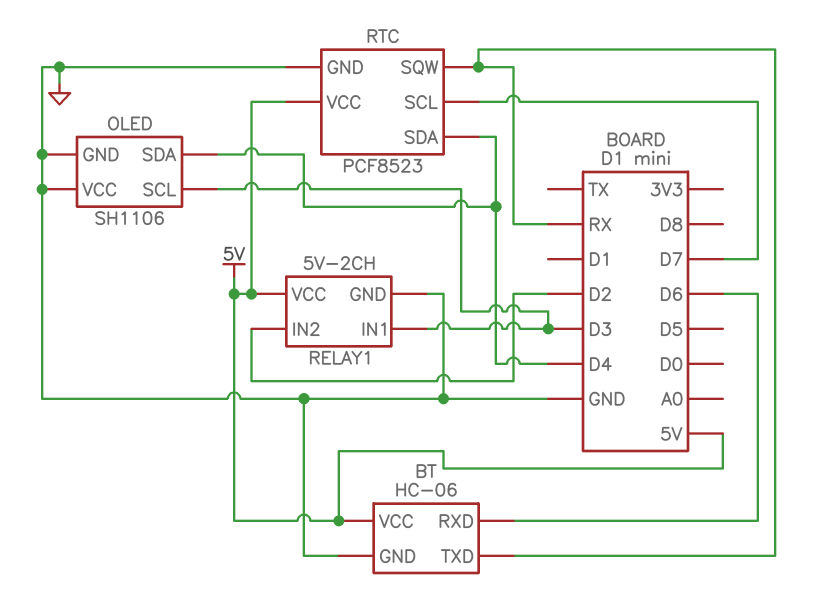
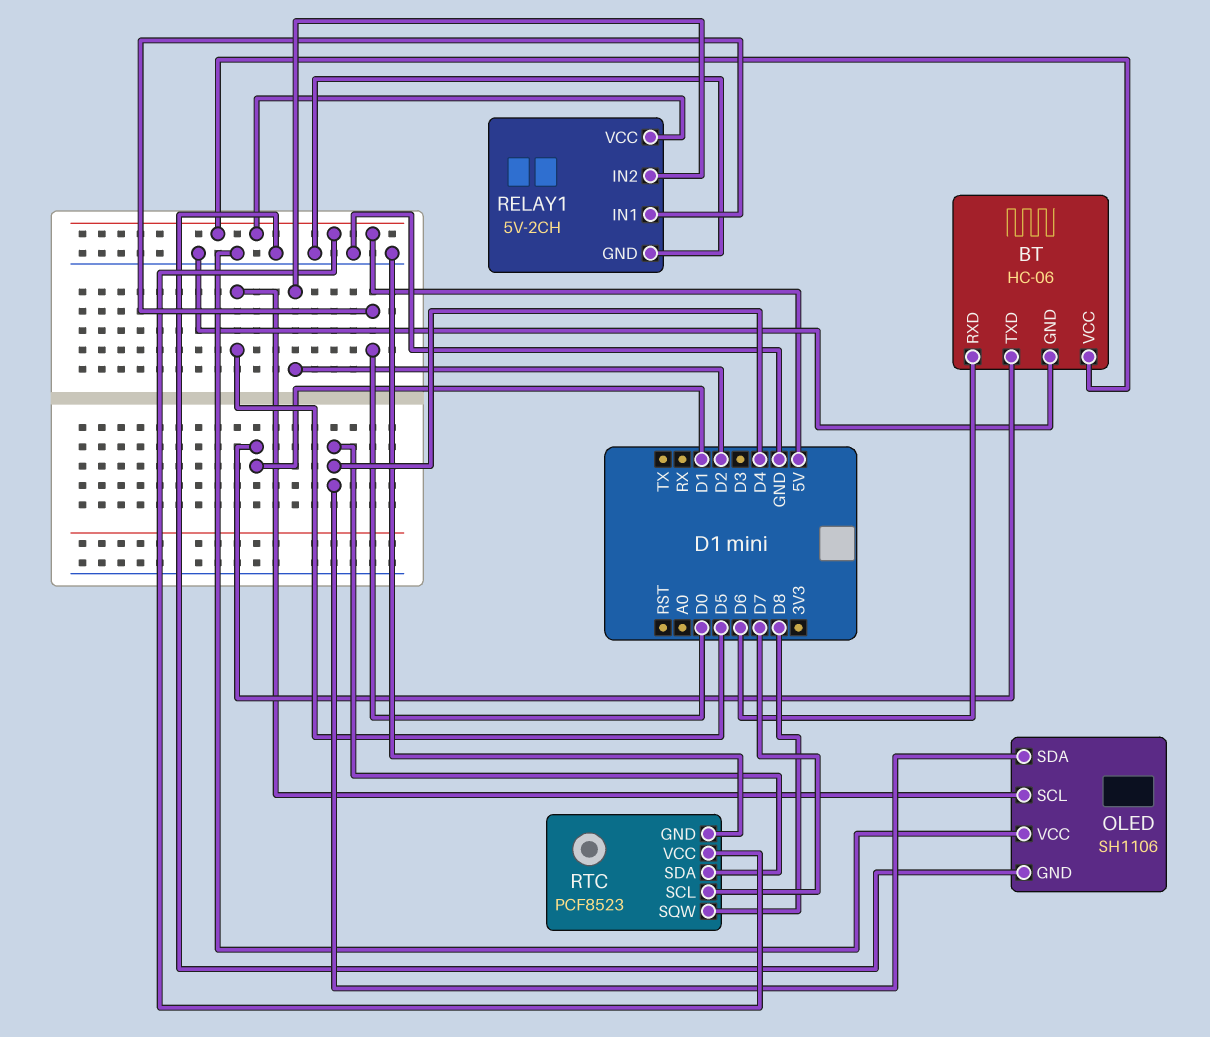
BT pin TXD: RX -> D1
OLED pin SCL: D3 -> D5
RELAY1 pin IN1: D3 -> D0
RTC pin SQW: RX -> D8

